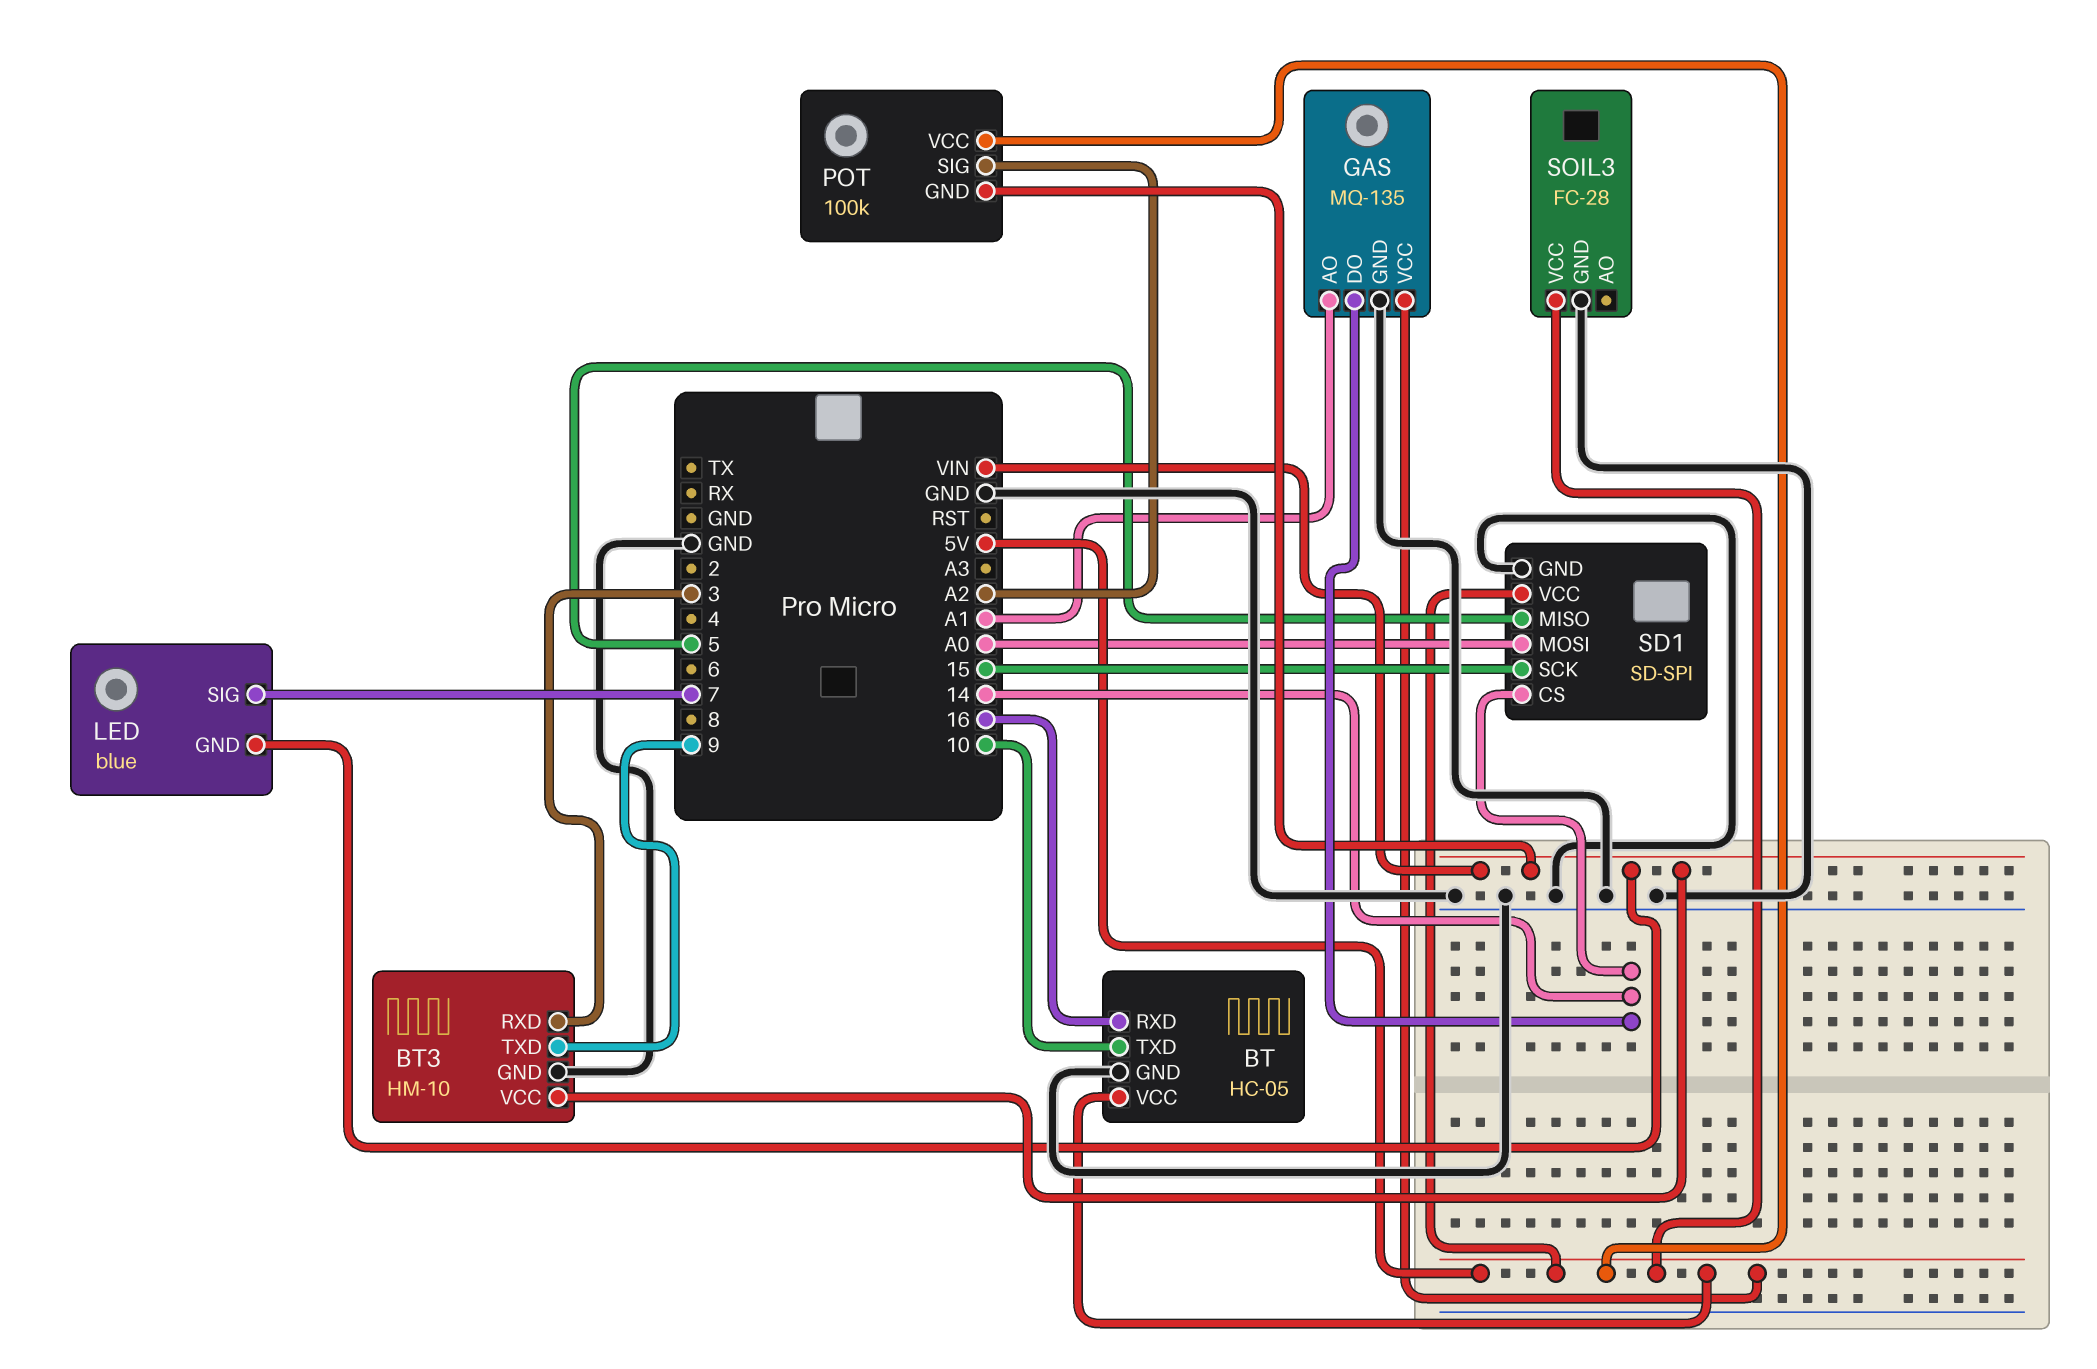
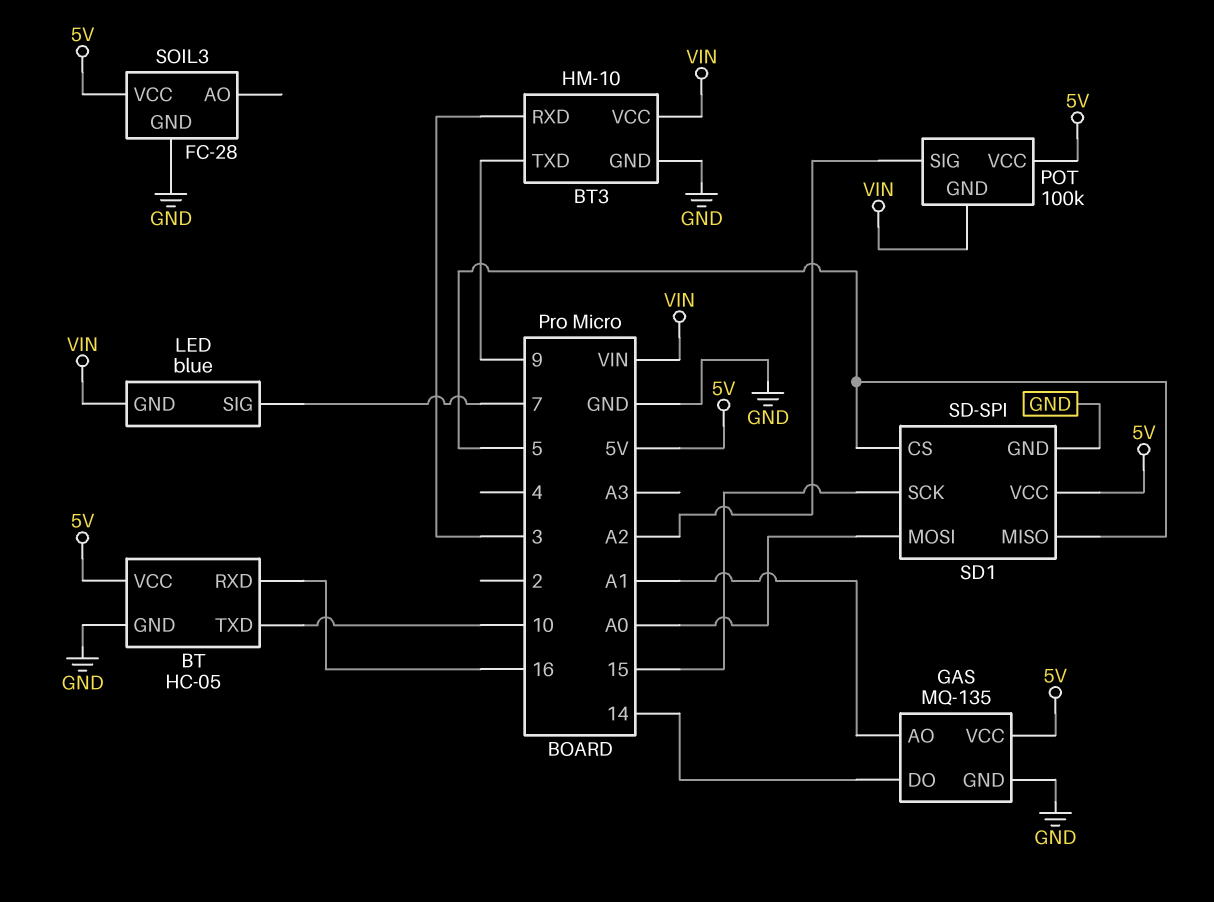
SD1 pin CS: 14 -> 5

